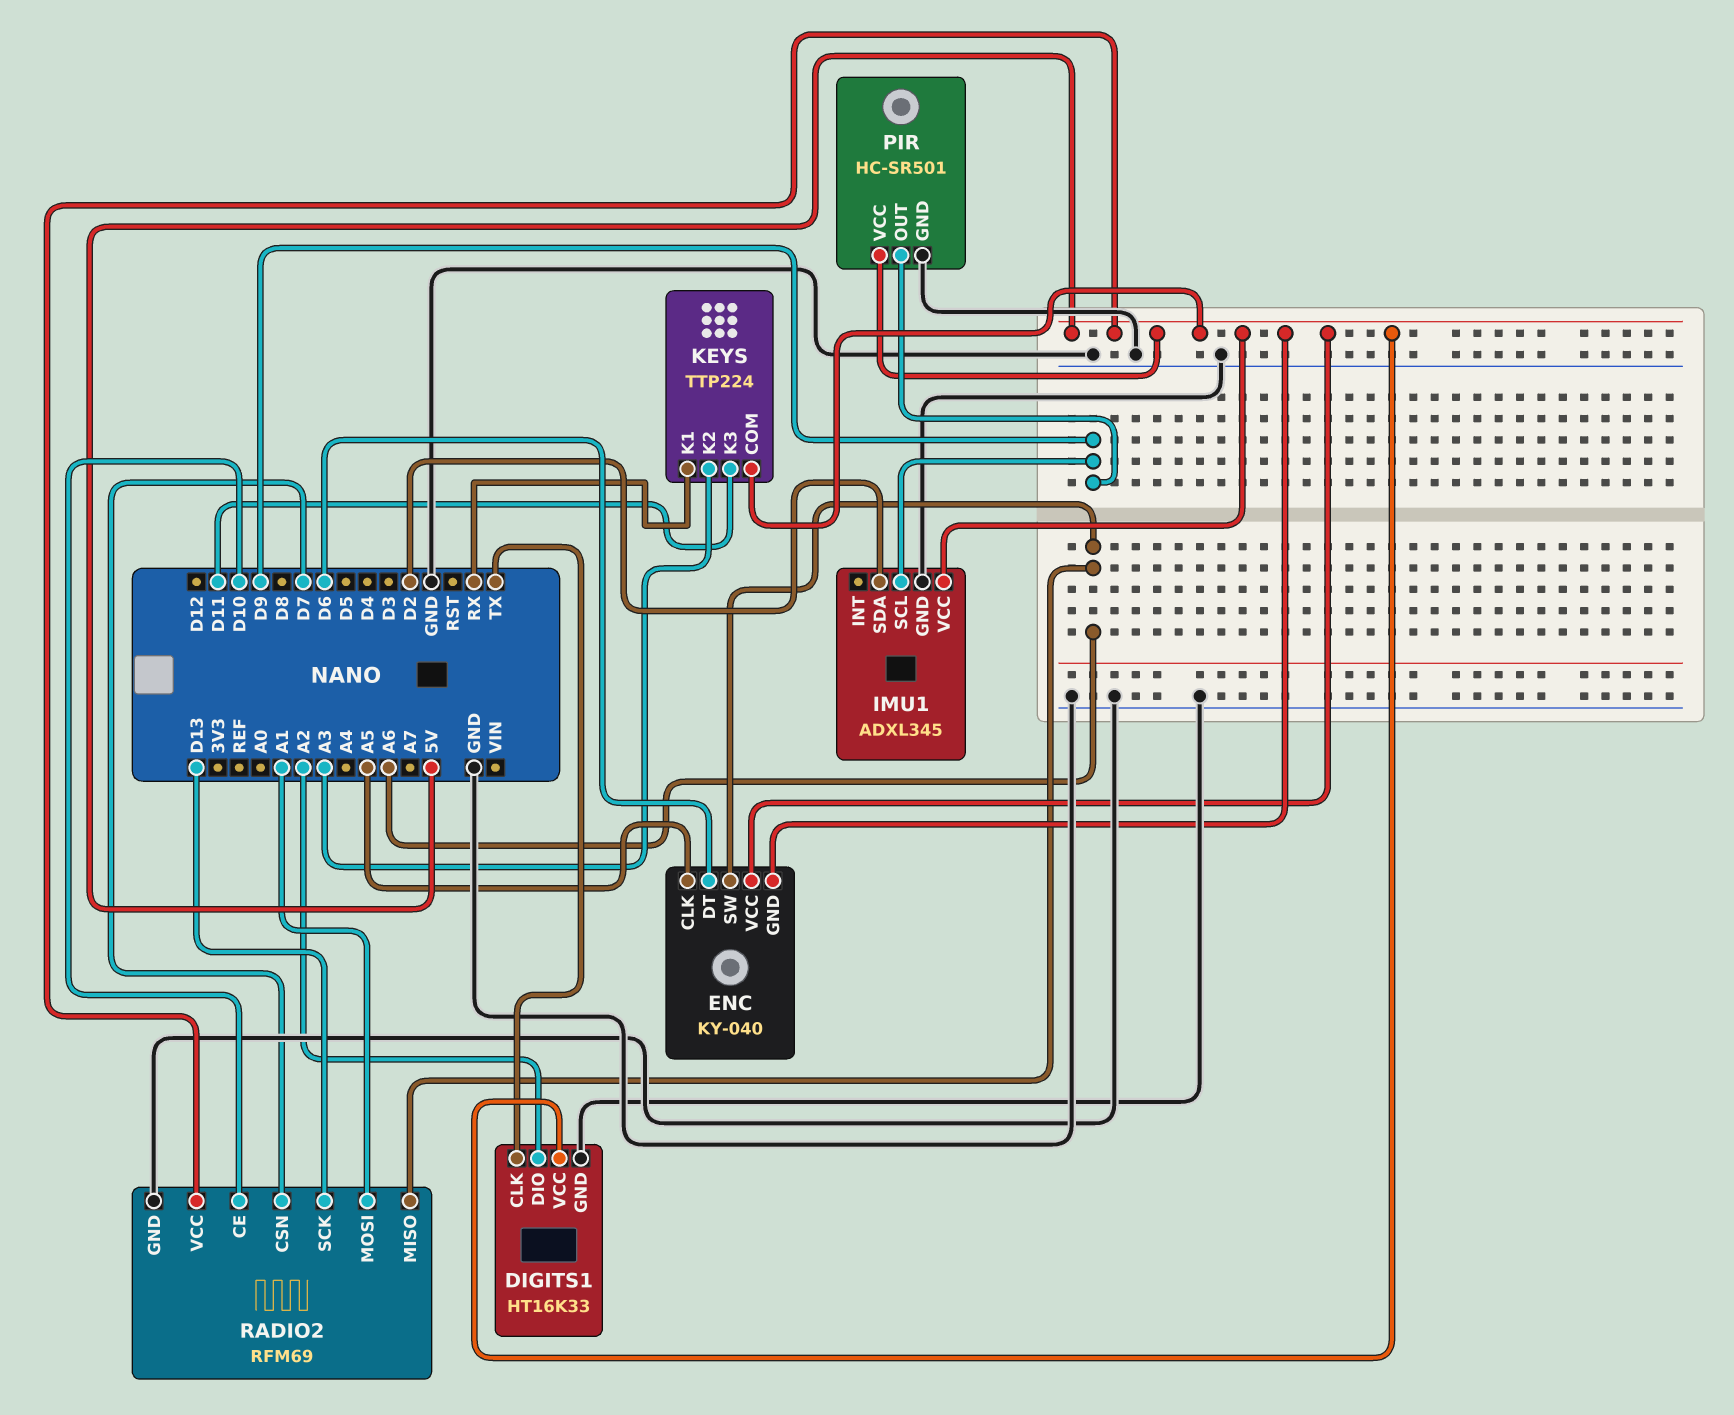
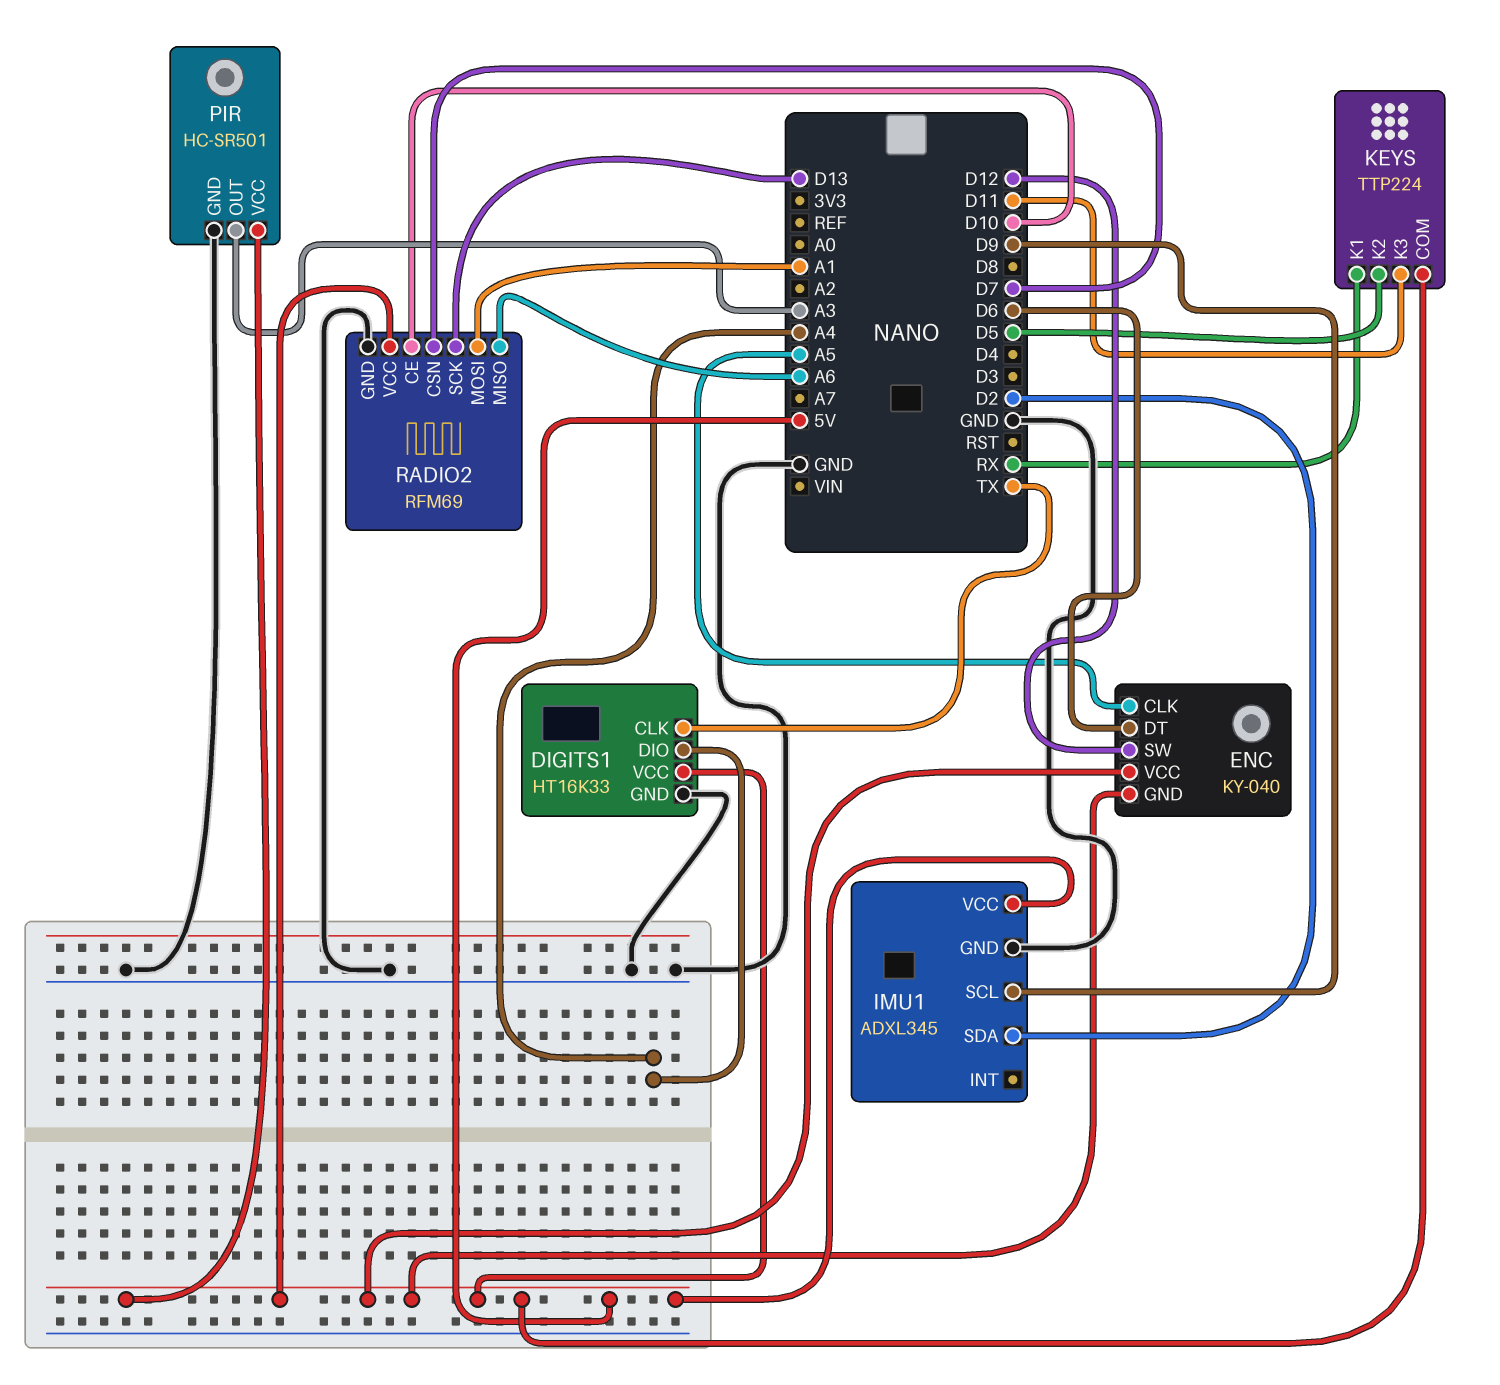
DIGITS1 pin DIO: A2 -> A4
ENC pin SW: A6 -> D12
KEYS pin K2: A3 -> D5
PIR pin OUT: D9 -> A3

